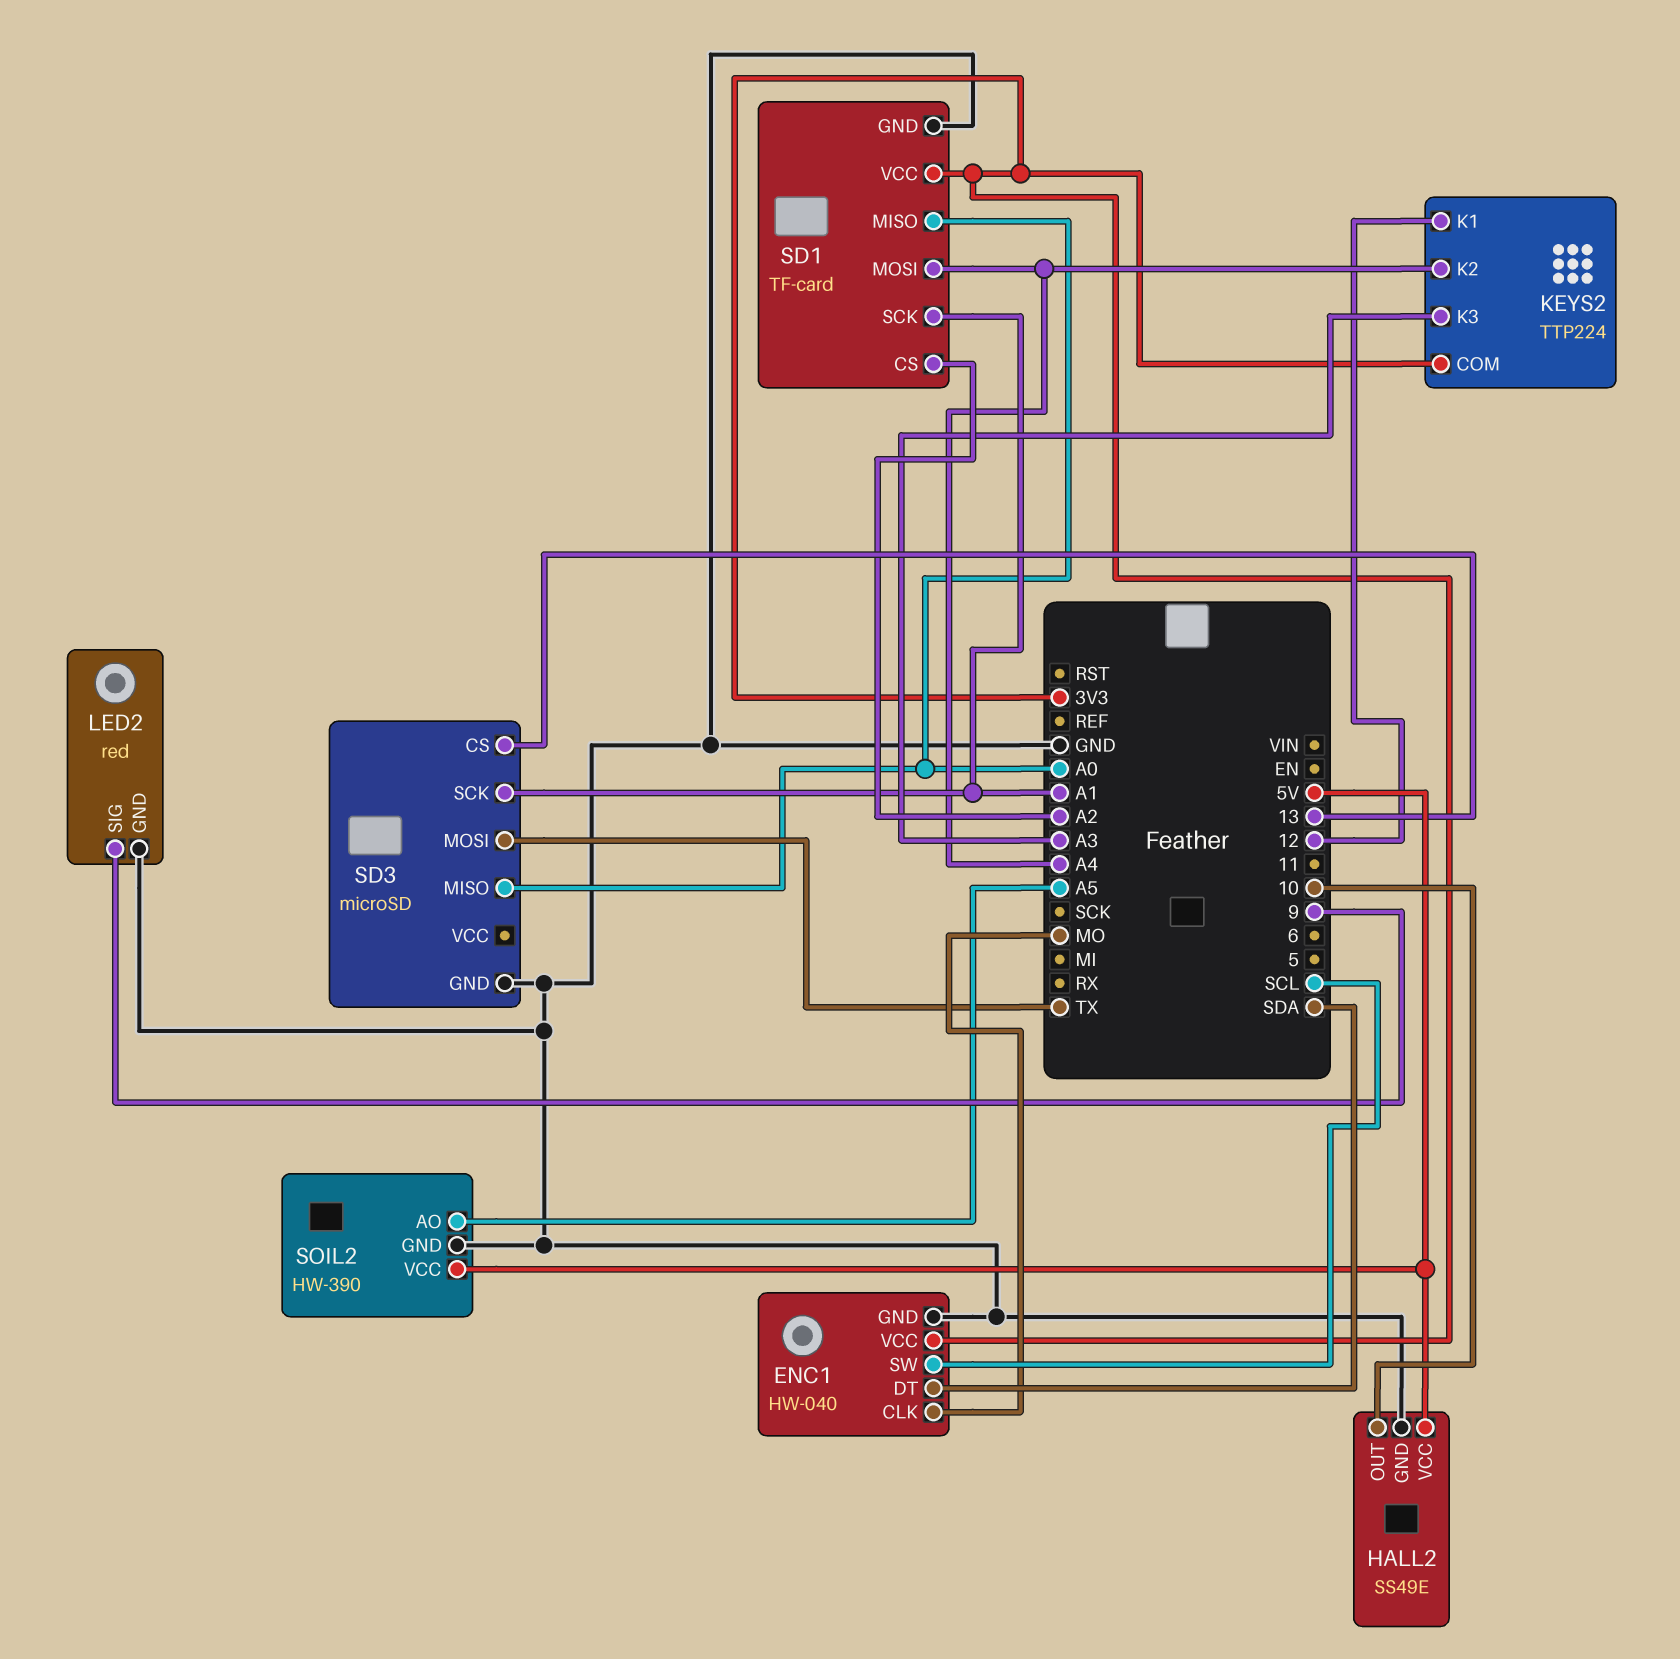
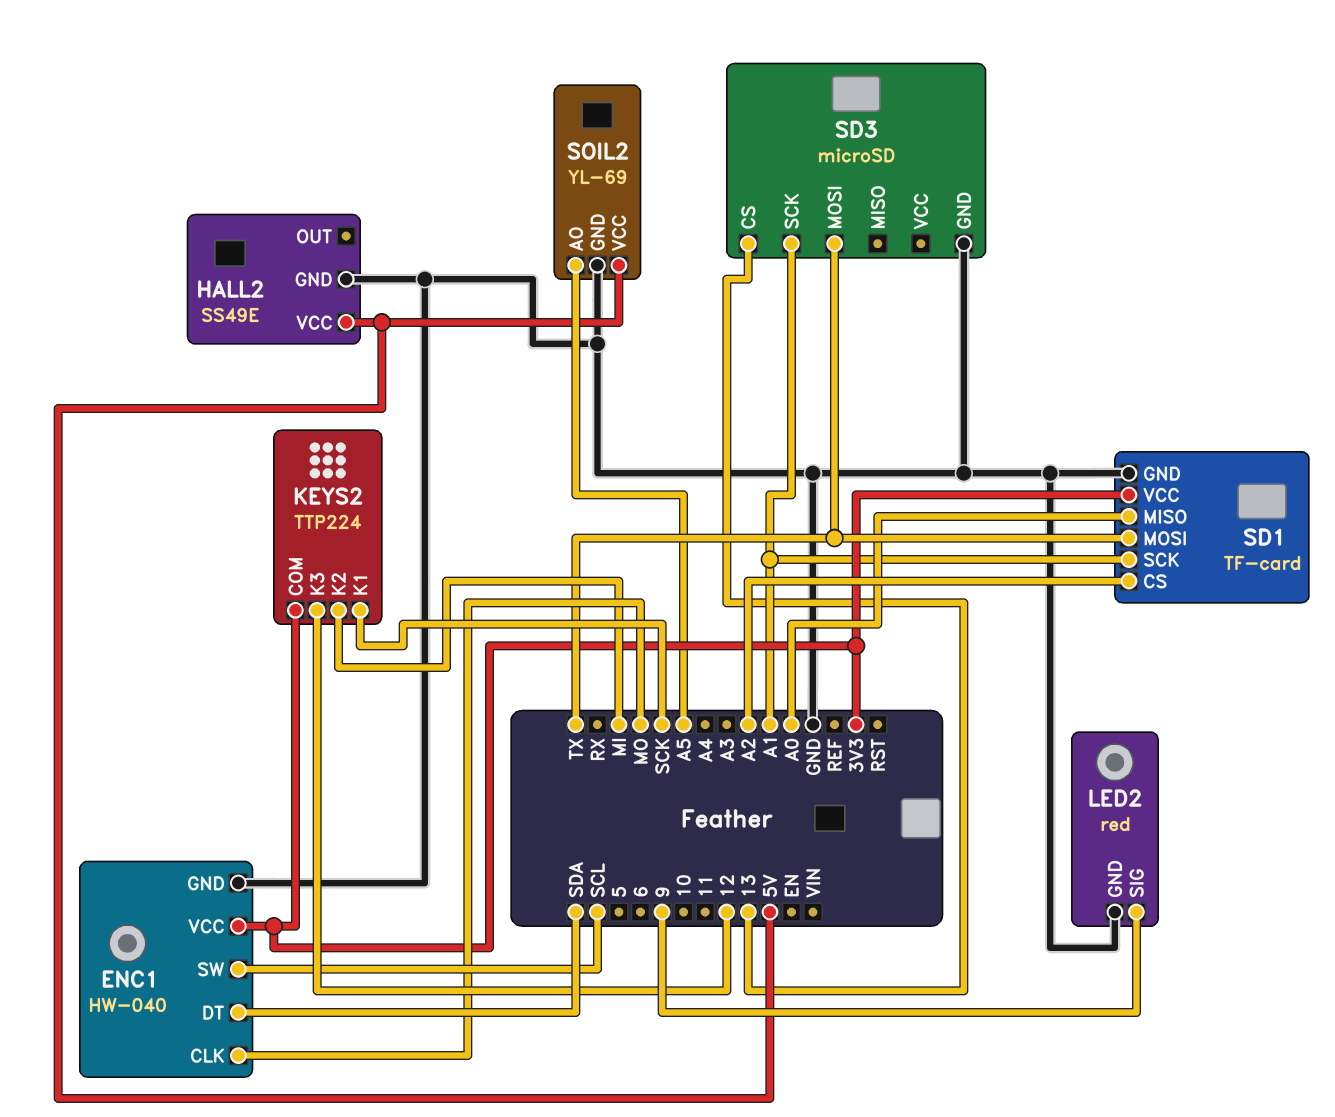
HALL2 pin OUT: 10 -> none
KEYS2 pin K1: 12 -> SCK
KEYS2 pin K2: A4 -> MI
KEYS2 pin K3: A3 -> 12
SD1 pin MOSI: A4 -> TX
SD3 pin MISO: A0 -> none
SOIL2: HW-390 -> YL-69

